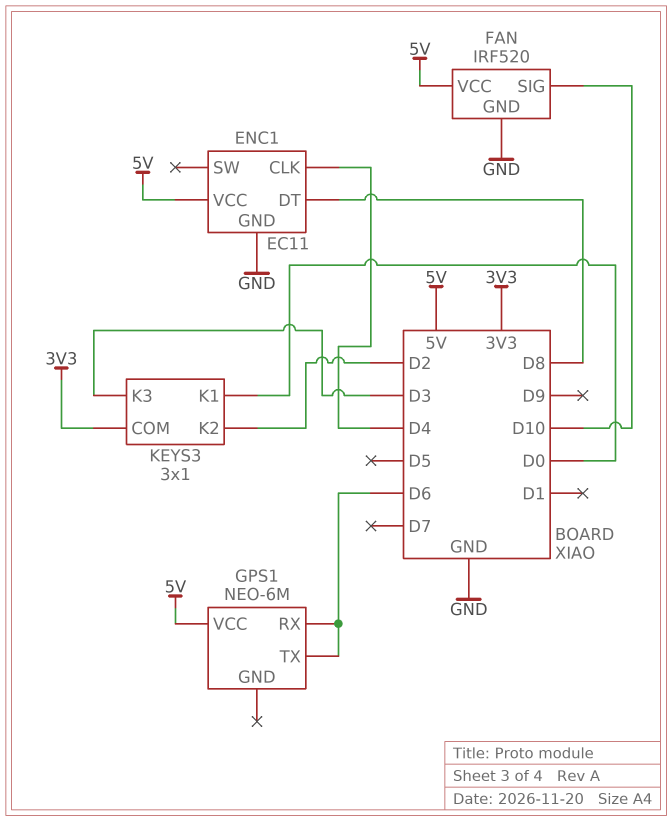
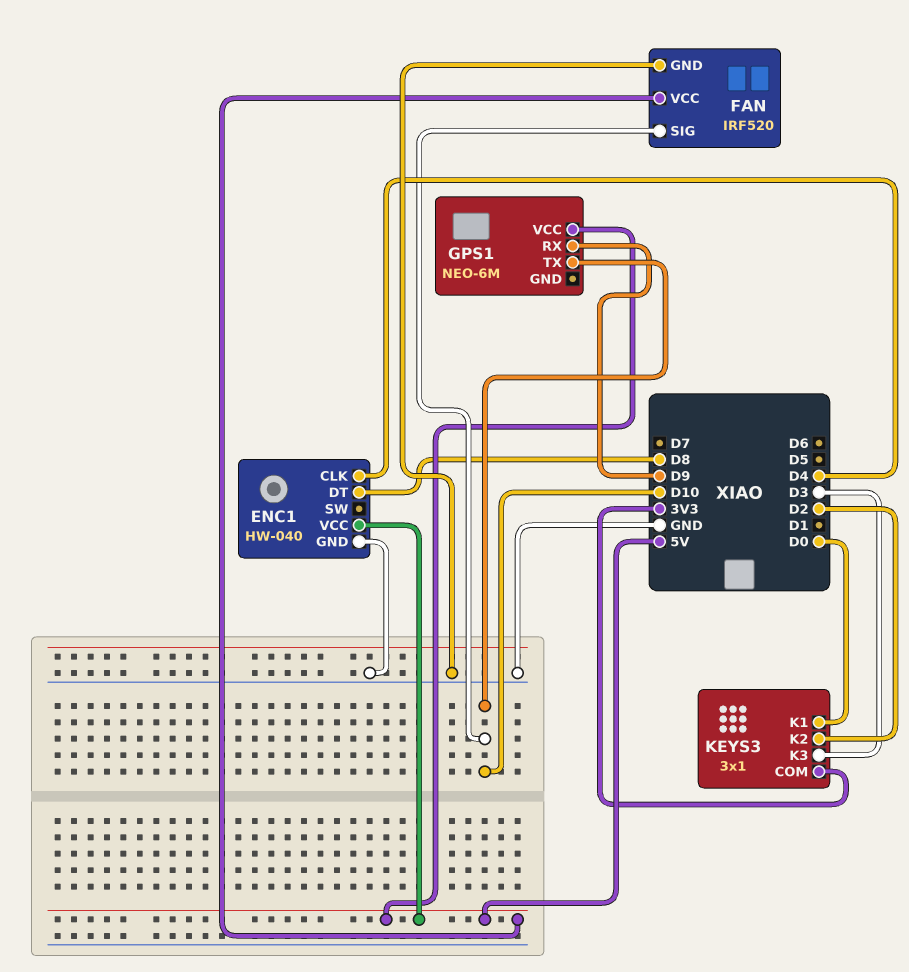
ENC1: EC11 -> HW-040
GPS1 pin RX: D6 -> D9
GPS1 pin TX: D6 -> D10

